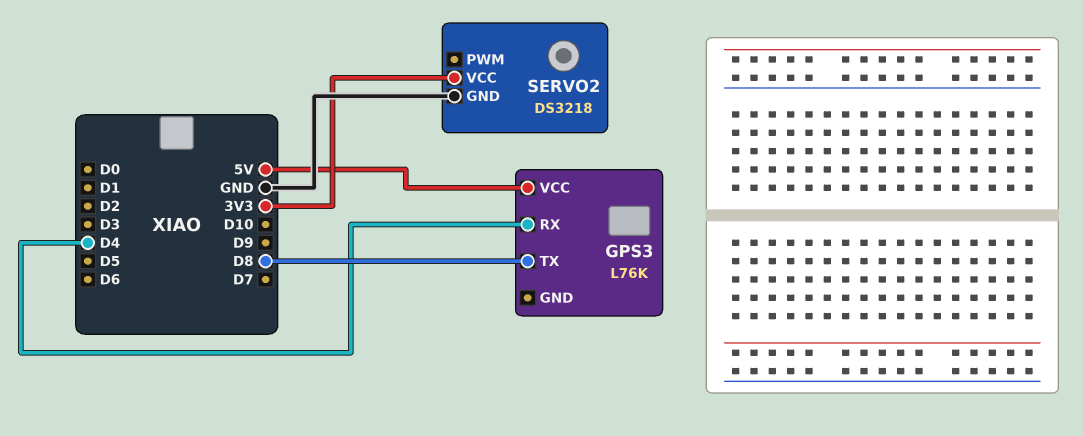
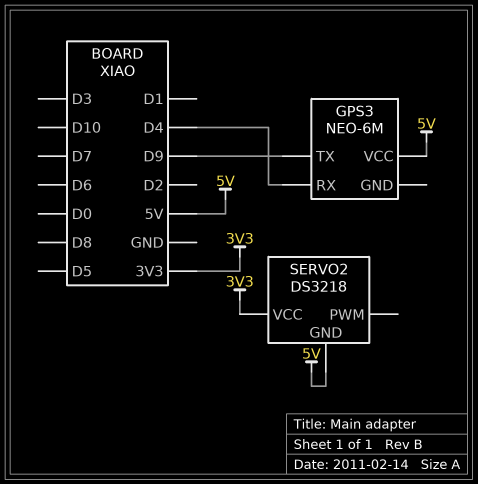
GPS3: L76K -> NEO-6M
GPS3 pin TX: D8 -> D9
SERVO2 pin GND: GND -> 5V

